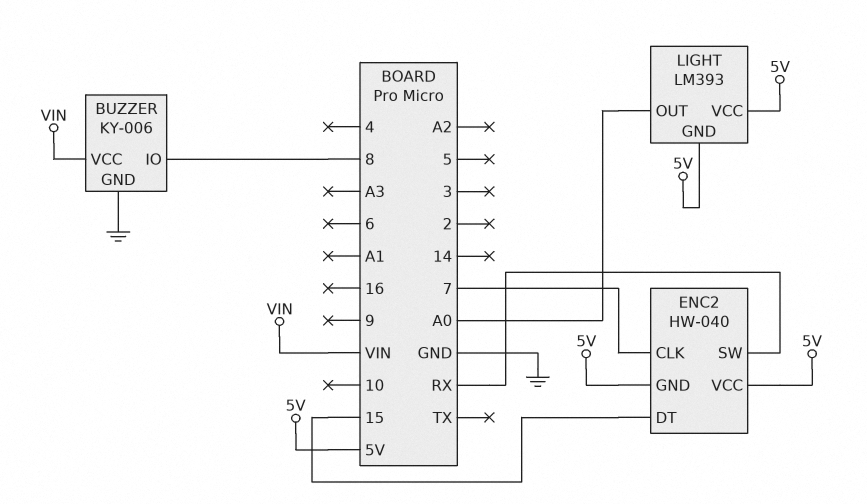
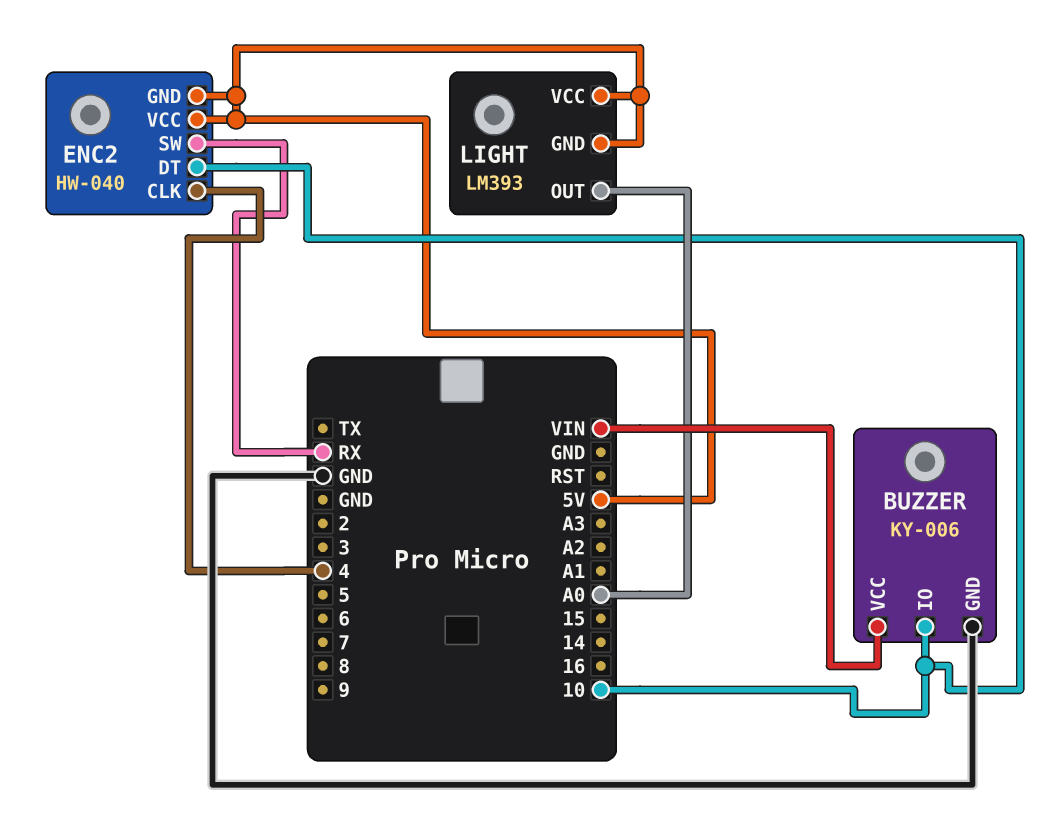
BUZZER pin IO: 8 -> 10
ENC2 pin CLK: 7 -> 4
ENC2 pin DT: 15 -> 10

